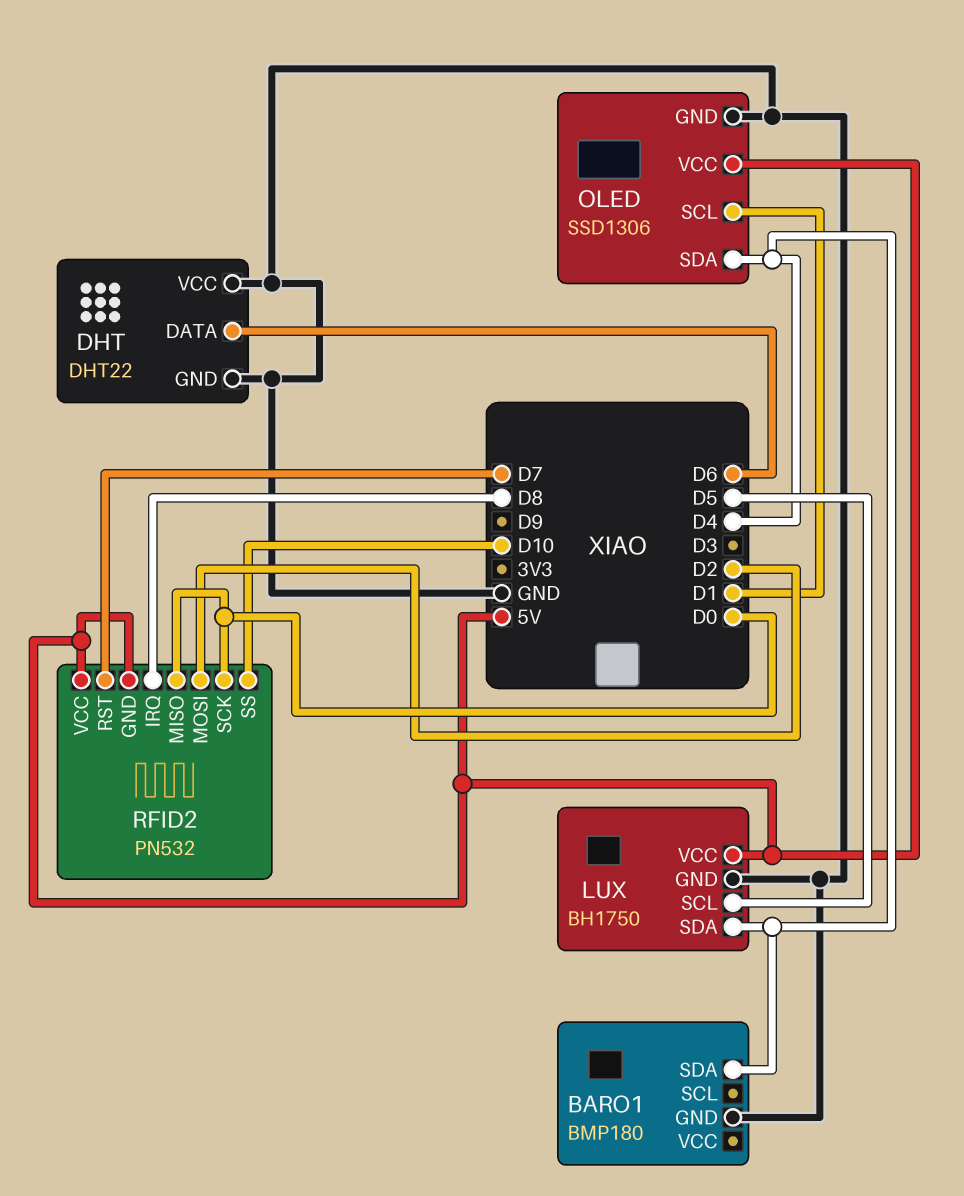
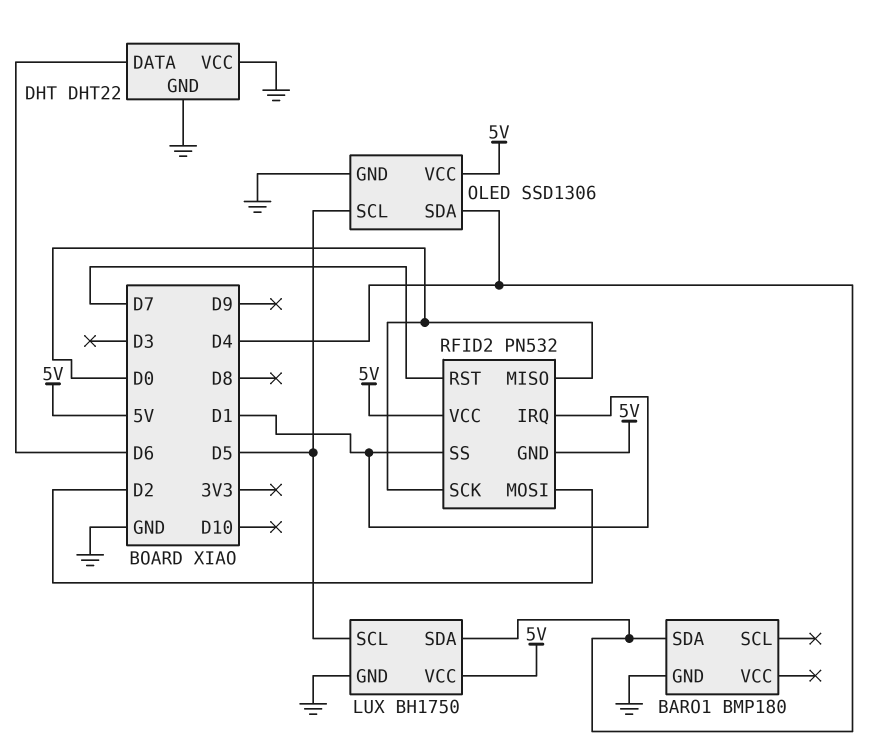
OLED pin SCL: D1 -> D5
RFID2 pin IRQ: D8 -> D1
RFID2 pin SS: D10 -> D1

